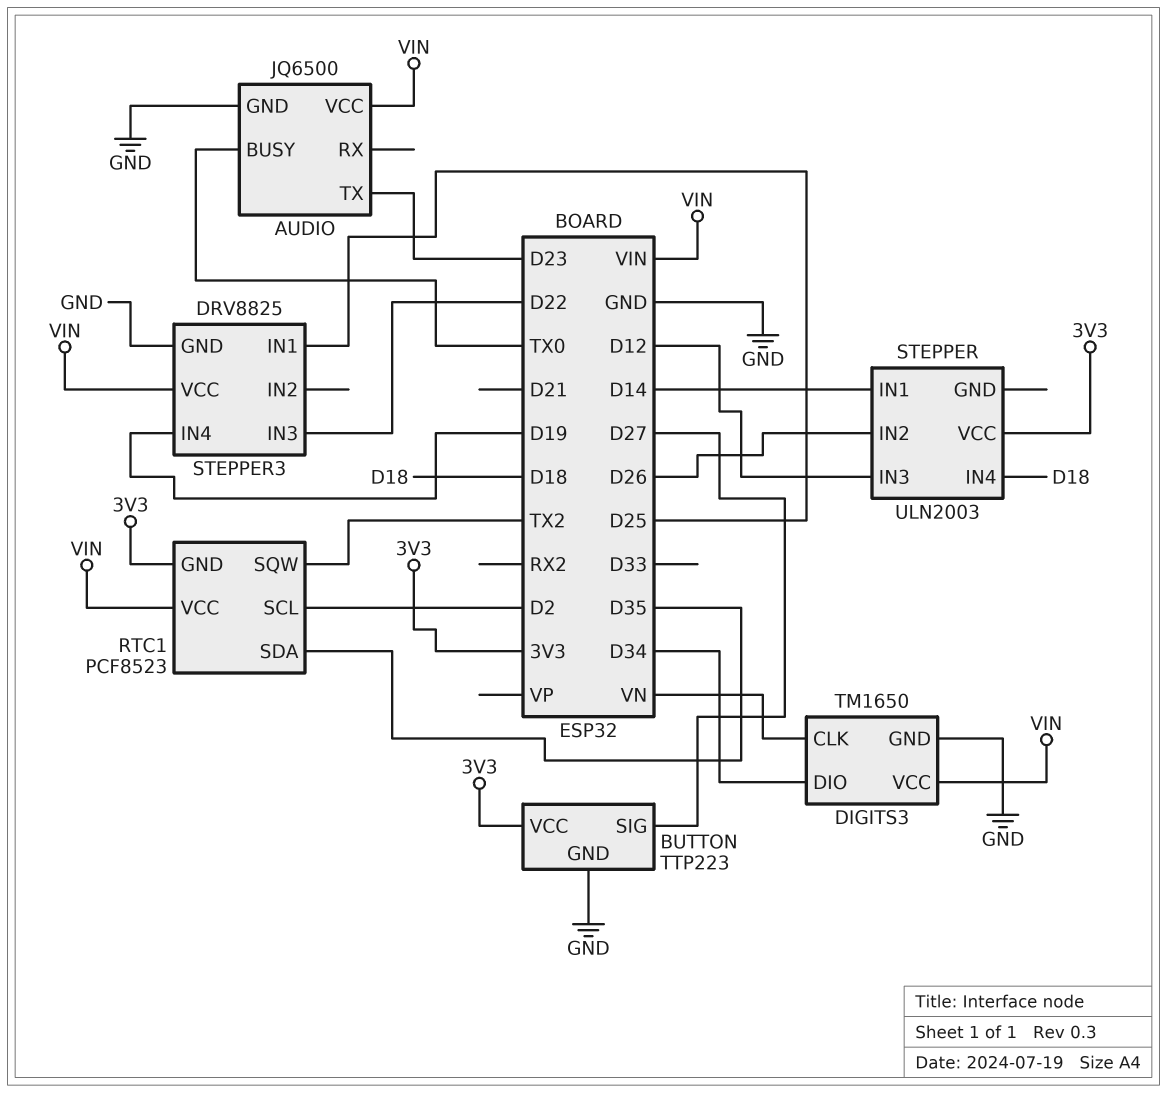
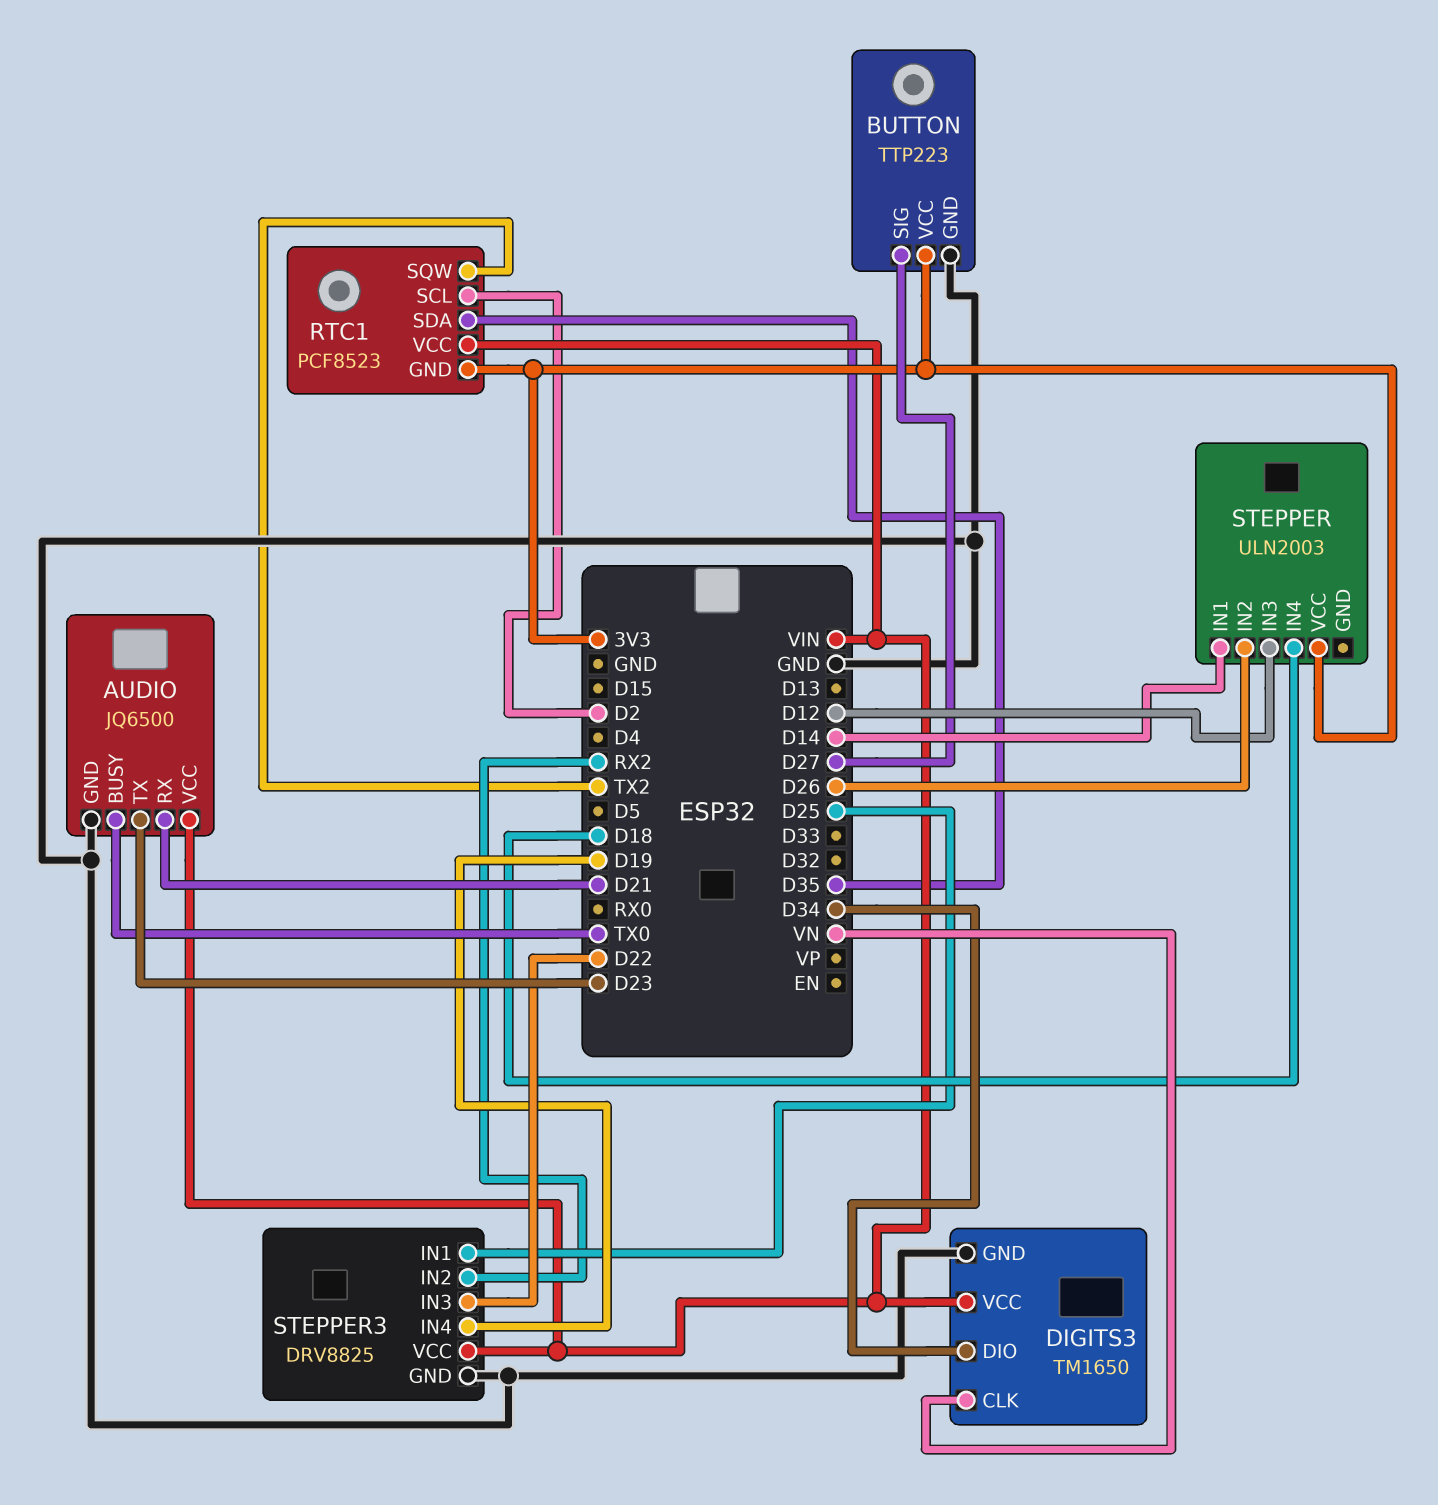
AUDIO pin RX: none -> D21
STEPPER3 pin IN2: none -> RX2

